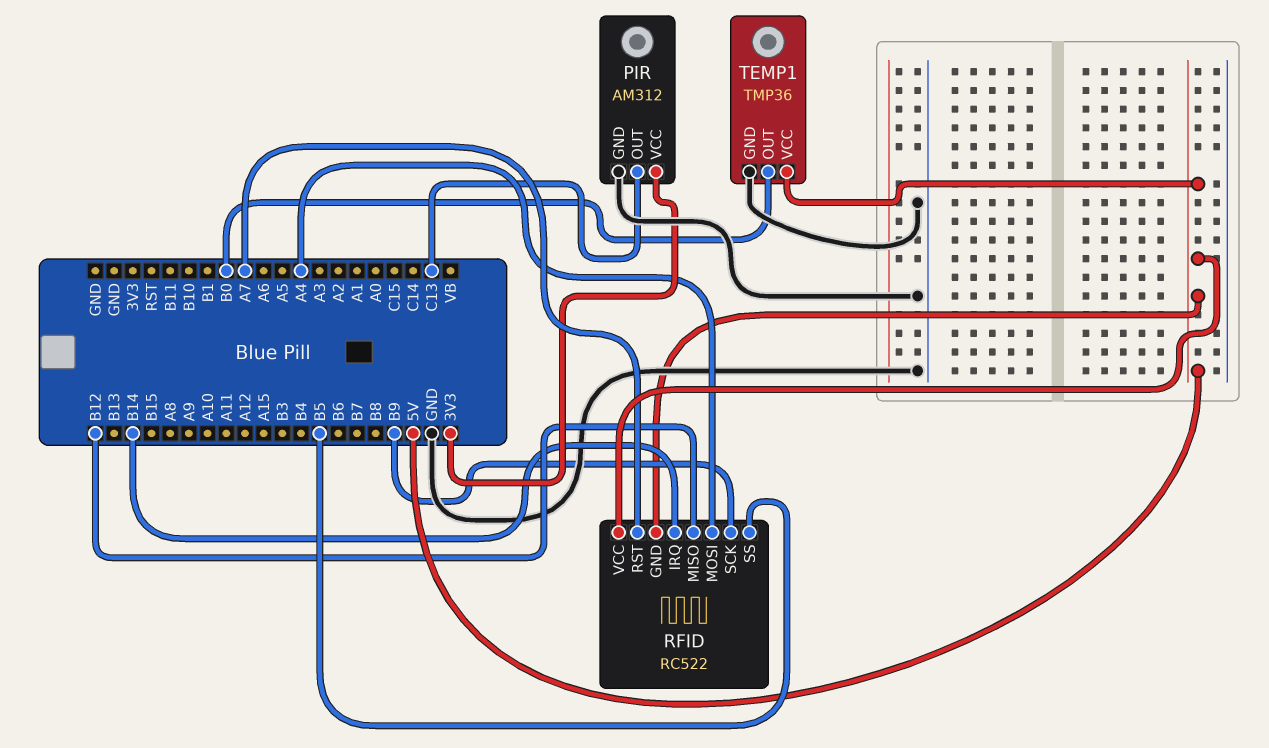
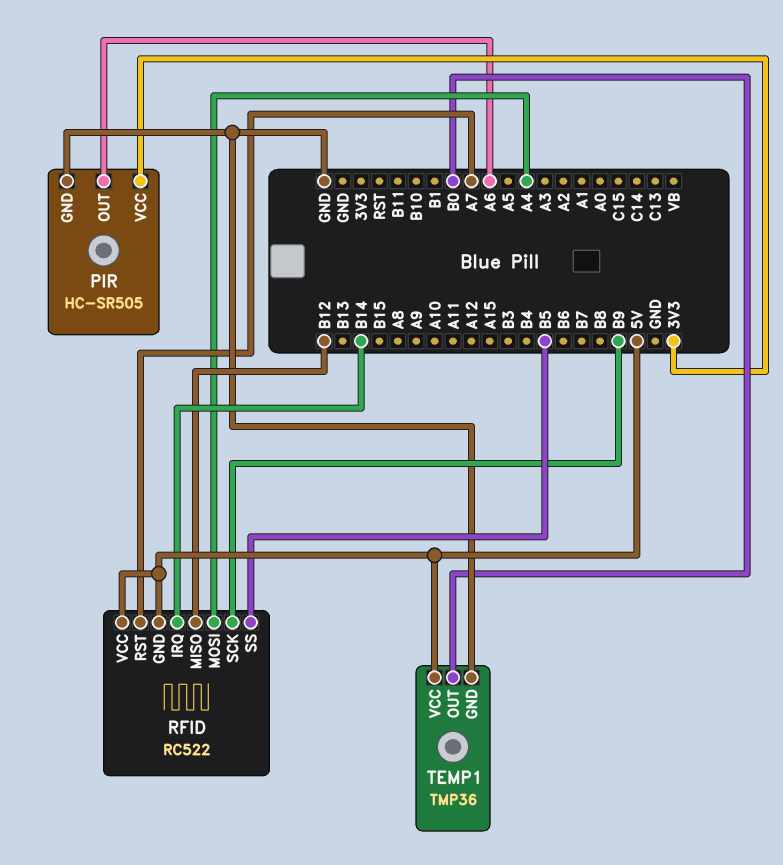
PIR: AM312 -> HC-SR505
PIR pin OUT: C13 -> A6

